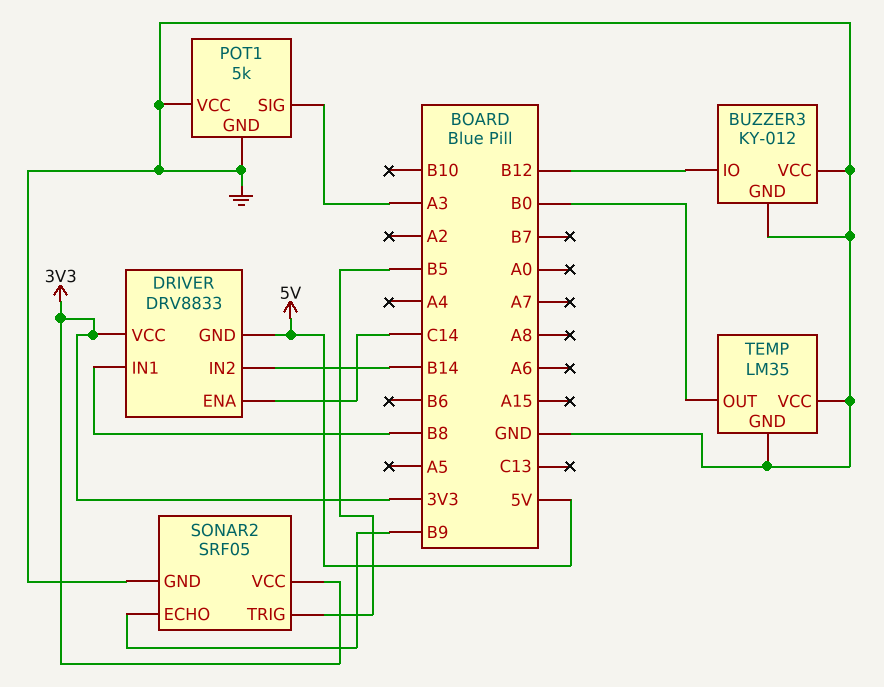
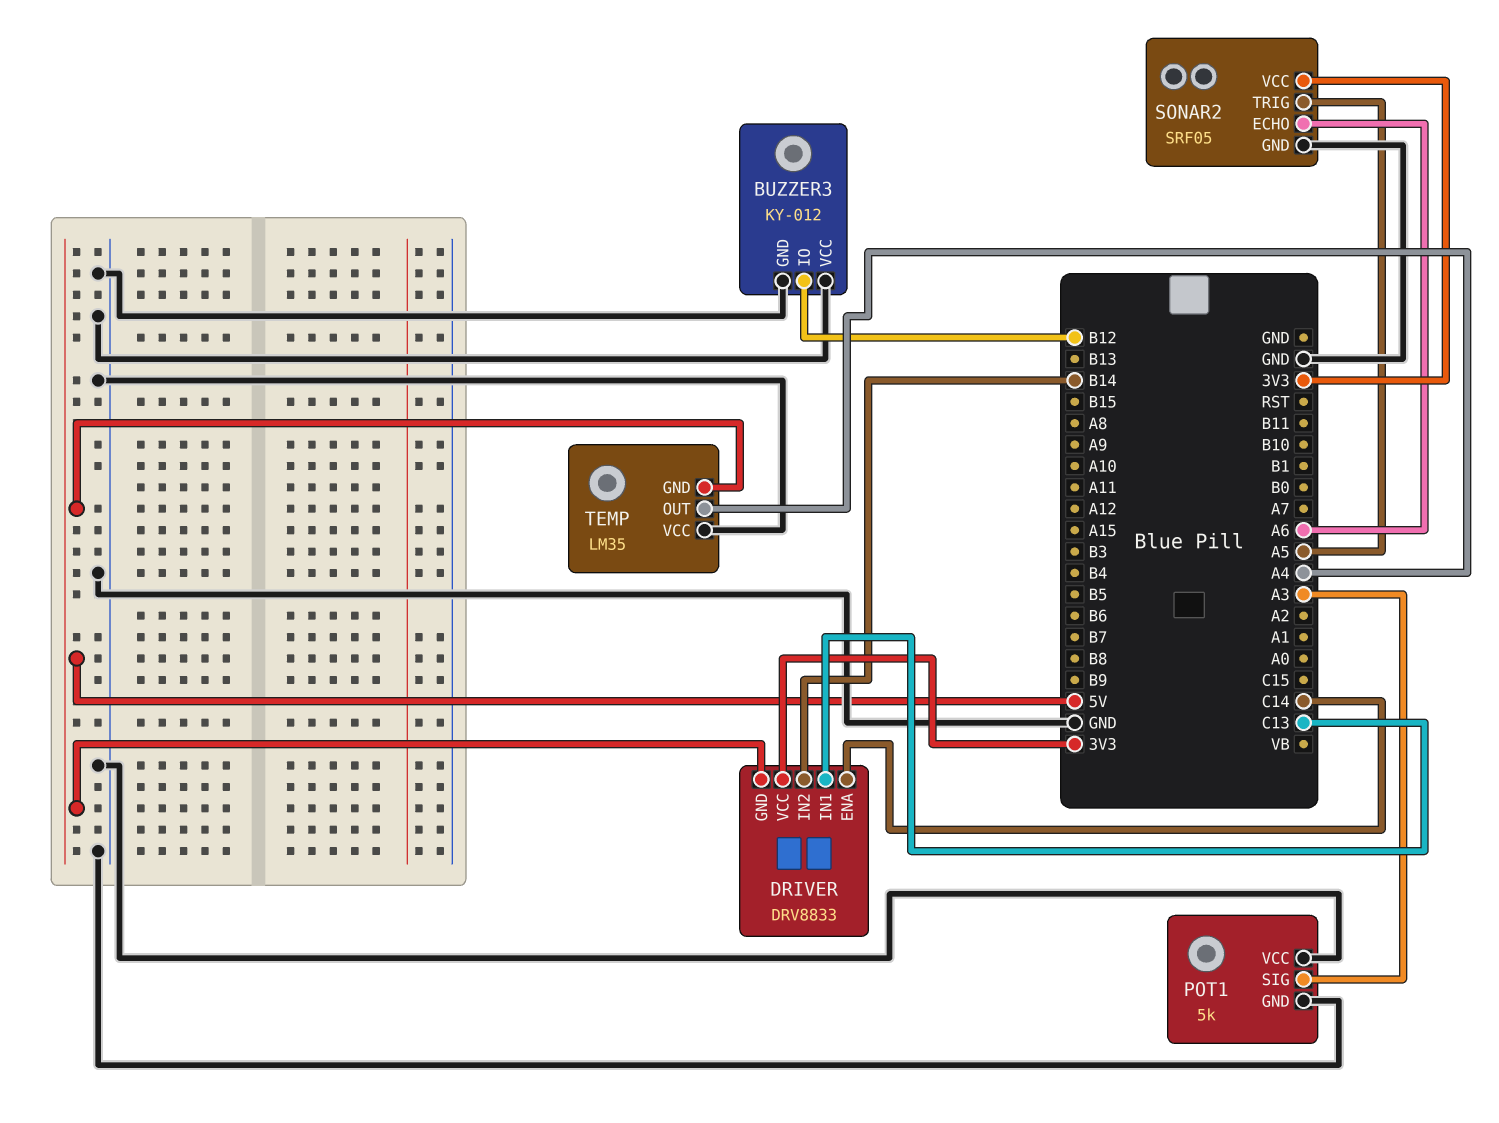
DRIVER pin IN1: B8 -> C13
SONAR2 pin ECHO: B9 -> A6
SONAR2 pin TRIG: B5 -> A5
TEMP pin GND: GND -> 5V
TEMP pin OUT: B0 -> A4

